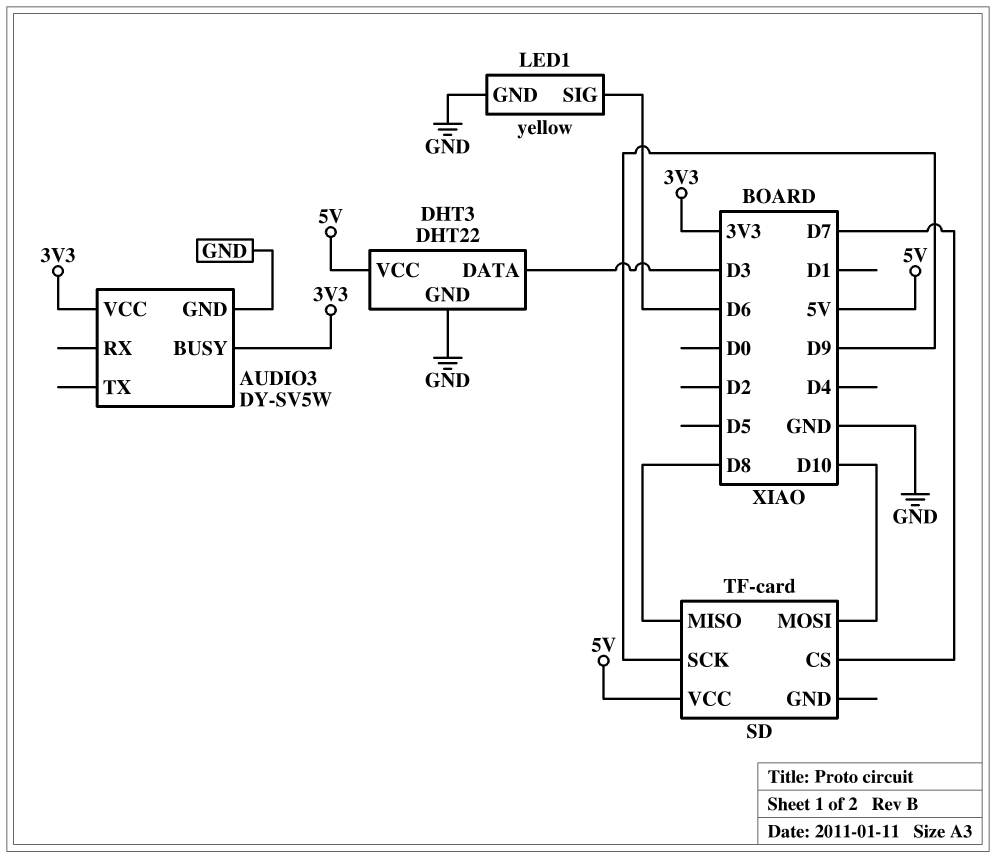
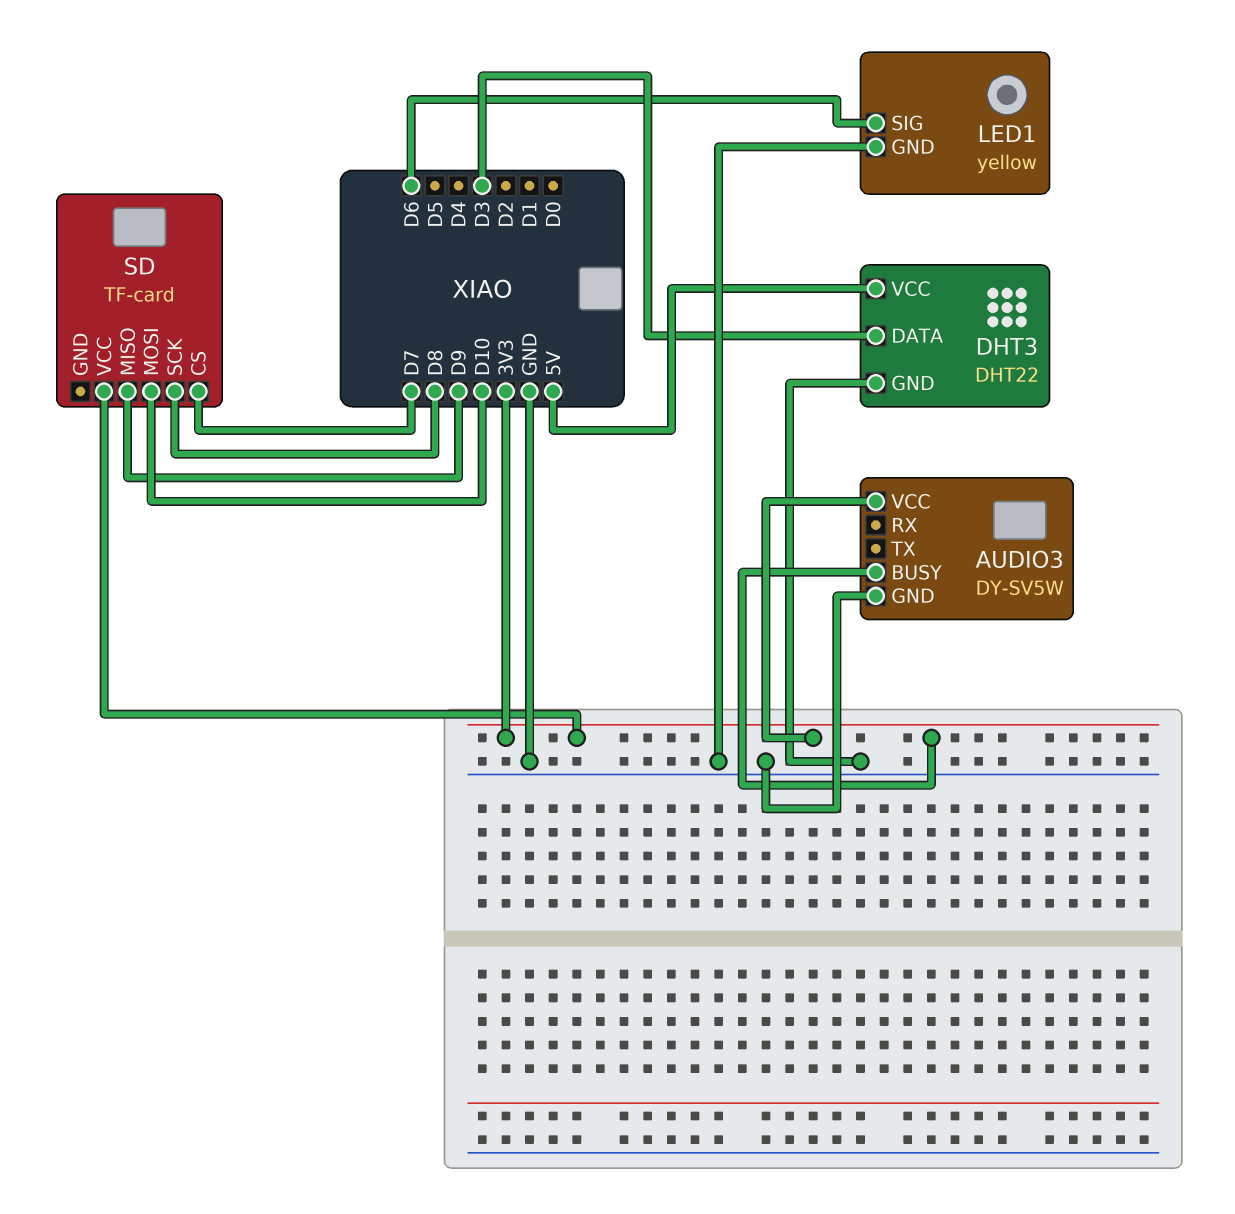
SD pin MISO: D8 -> D9
SD pin SCK: D9 -> D8
SD pin VCC: 5V -> 3V3

